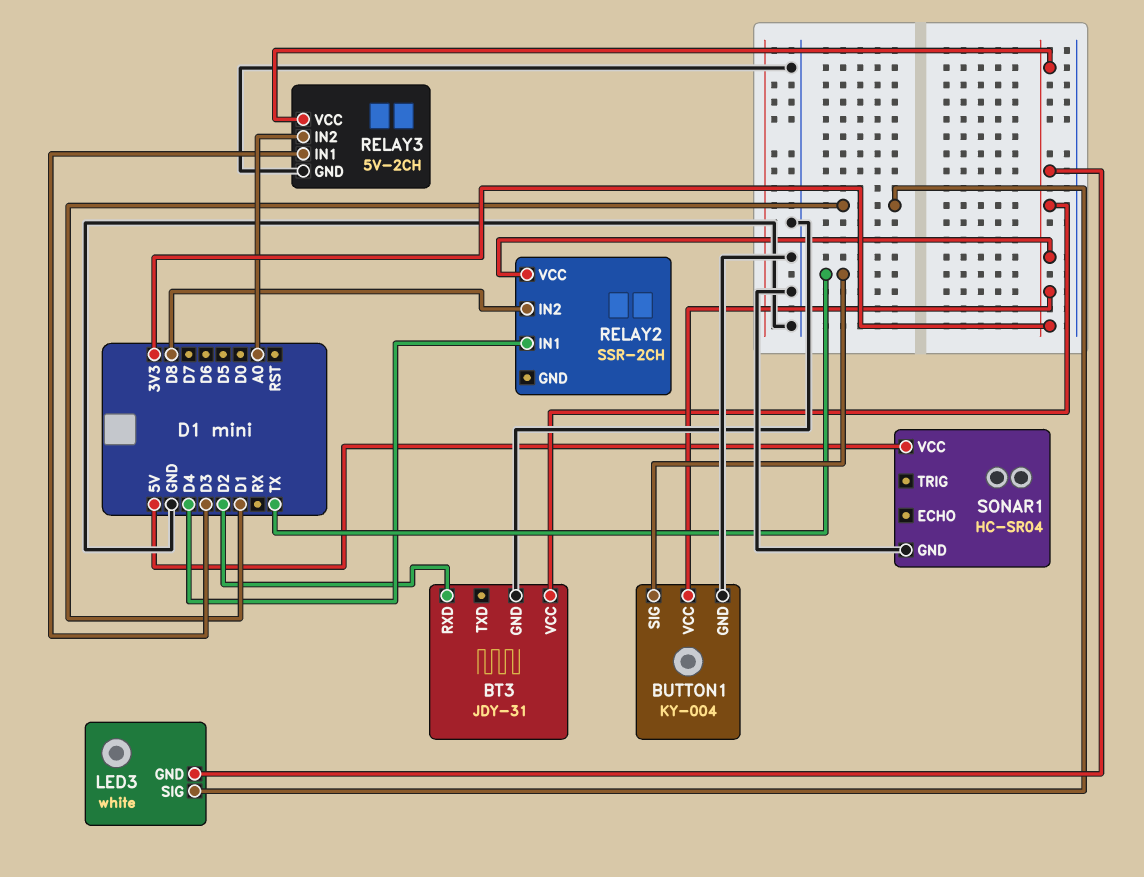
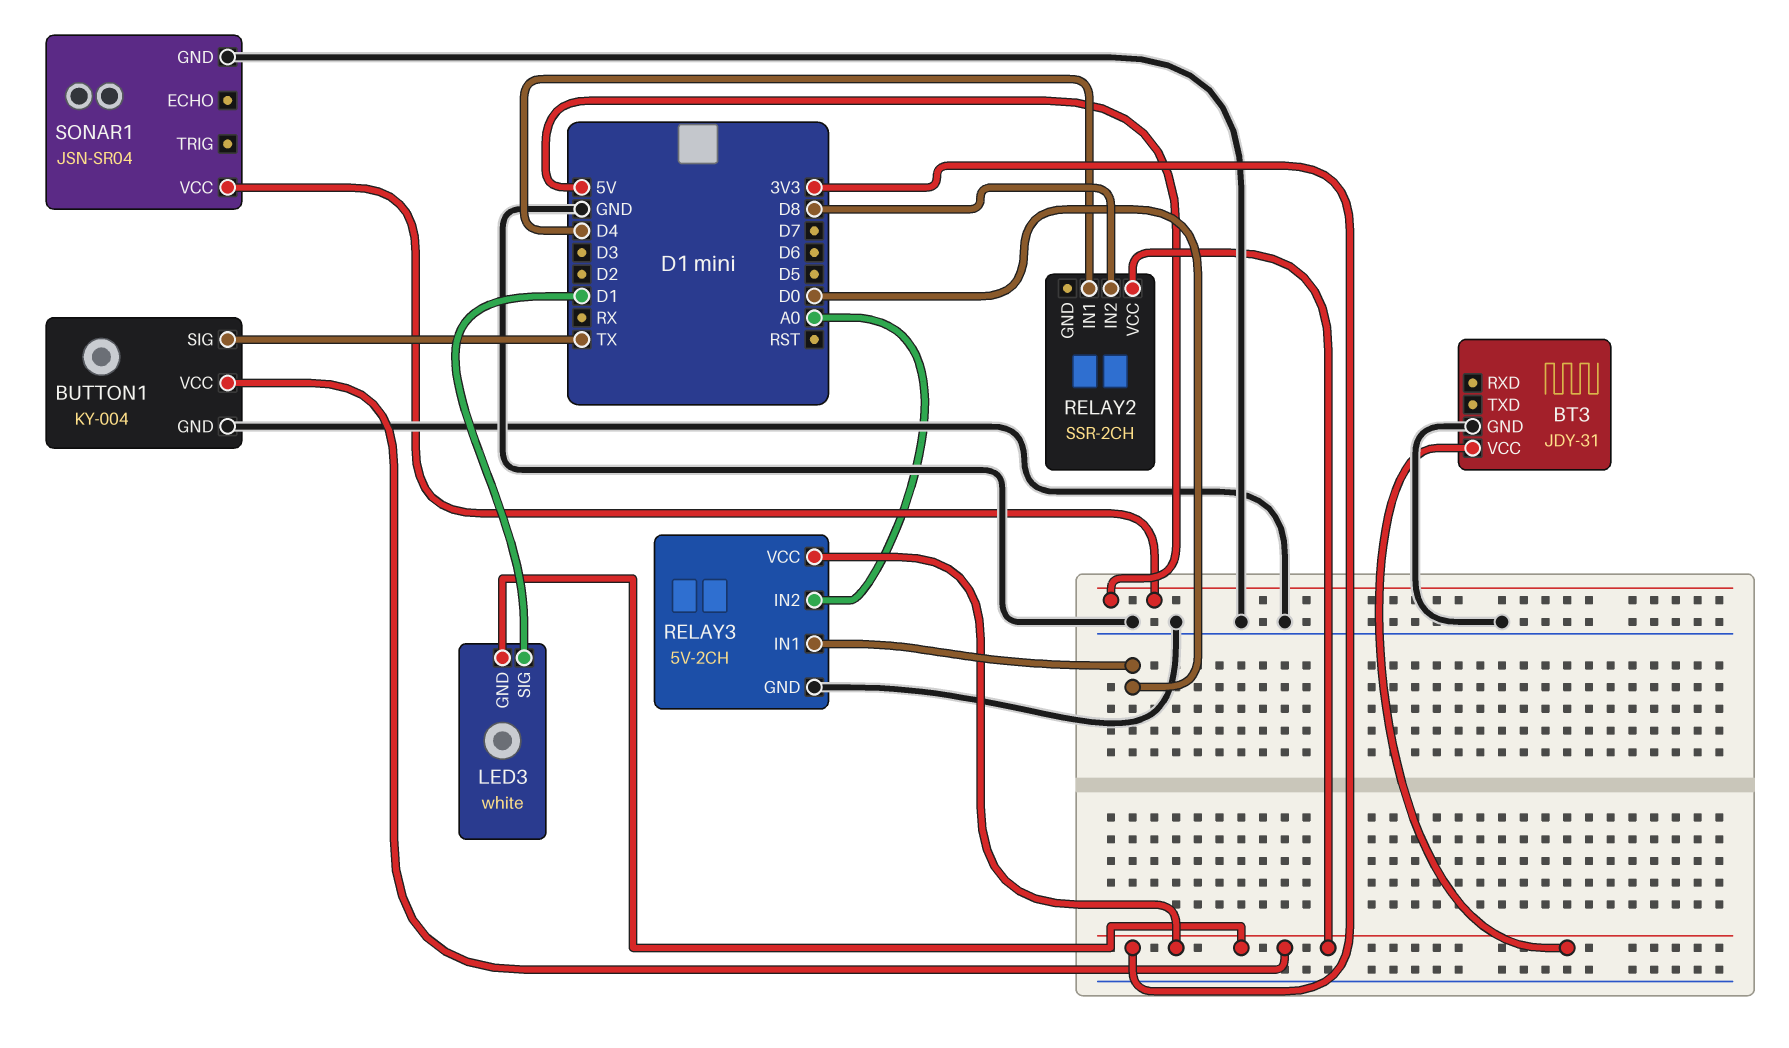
BT3 pin RXD: D2 -> none
RELAY3 pin IN1: D3 -> D0
SONAR1: HC-SR04 -> JSN-SR04

